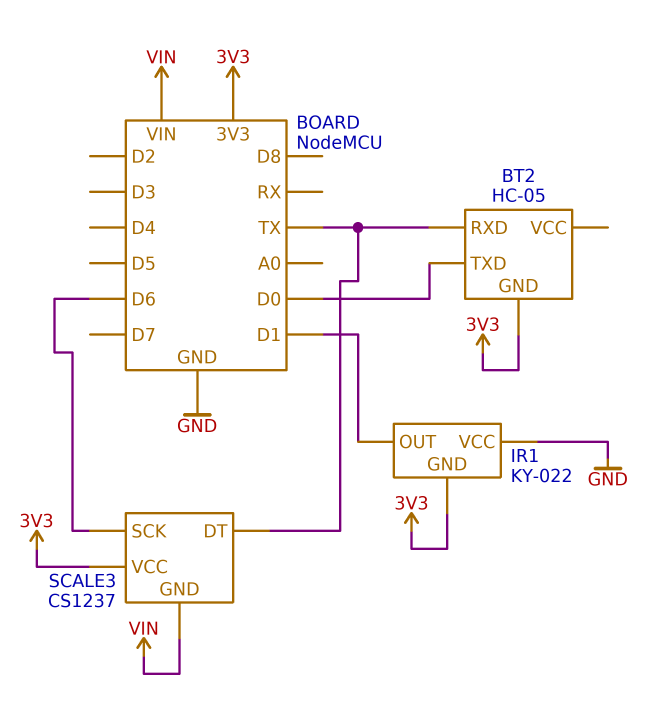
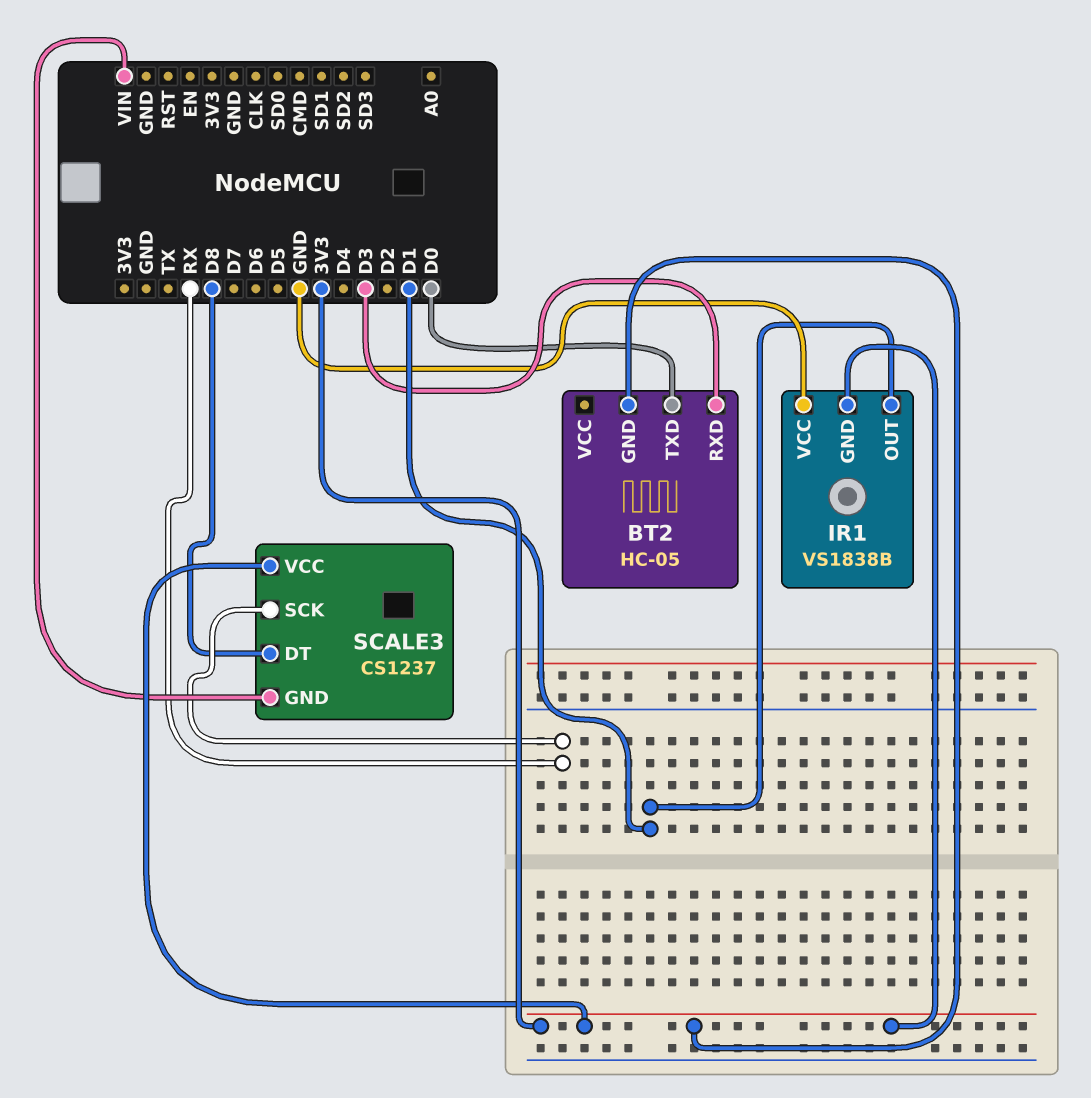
BT2 pin RXD: TX -> D3
IR1: KY-022 -> VS1838B
SCALE3 pin DT: TX -> D8
SCALE3 pin SCK: D6 -> RX

